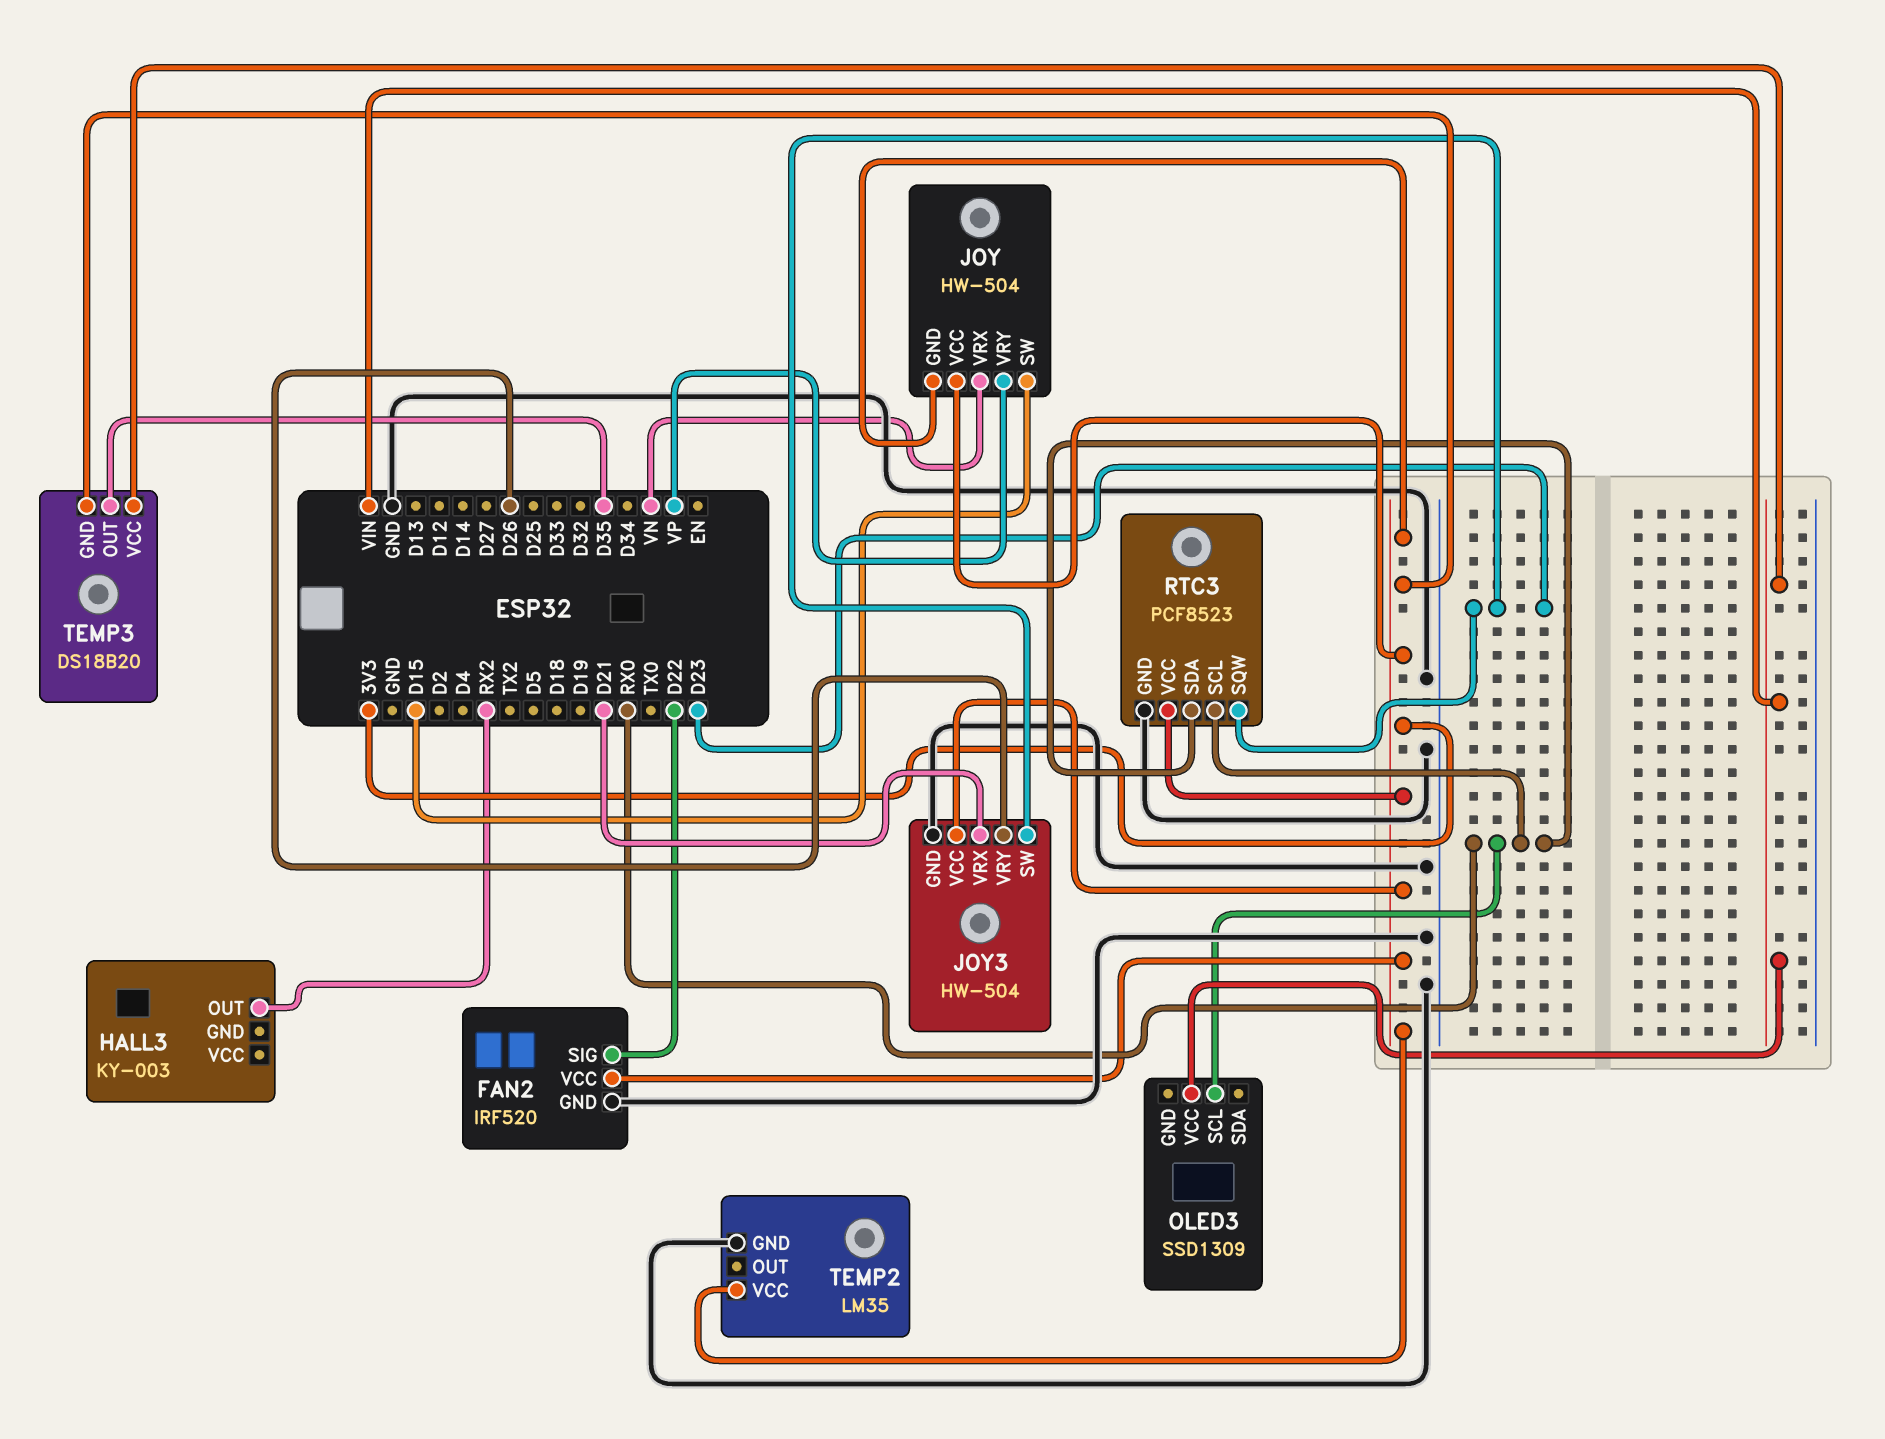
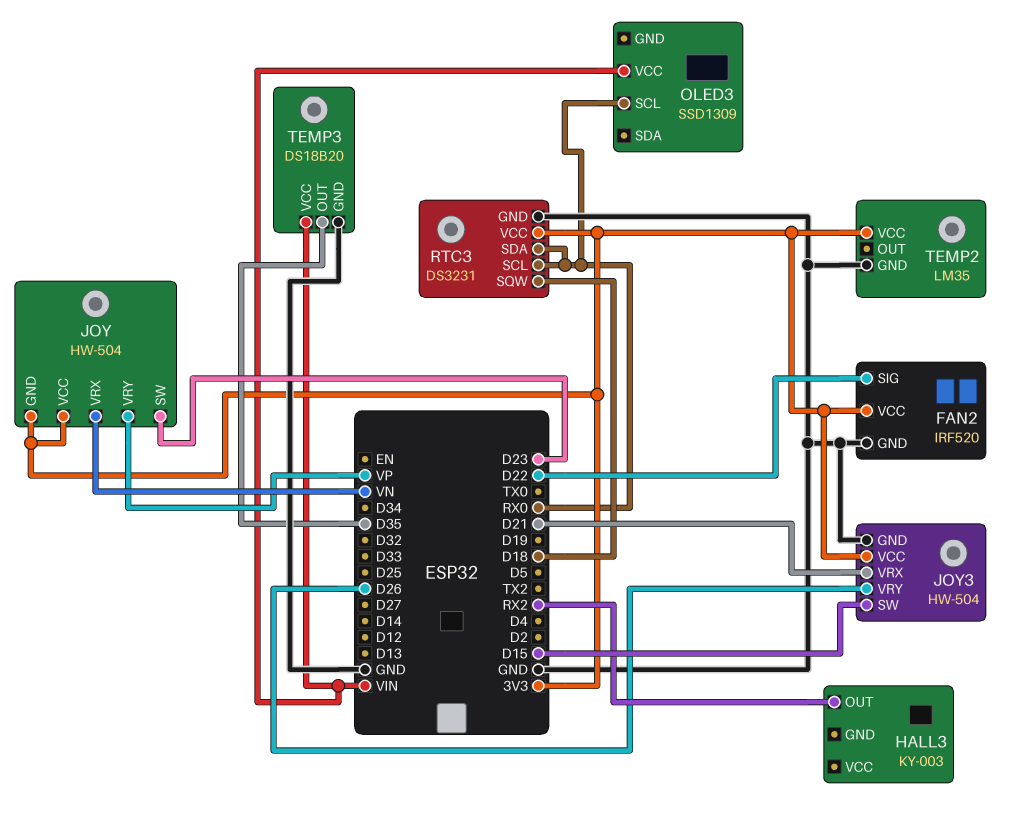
JOY pin SW: D15 -> D23
JOY3 pin SW: D23 -> D15
RTC3: PCF8523 -> DS3231
RTC3 pin SQW: D23 -> D18
TEMP3 pin GND: 3V3 -> GND

